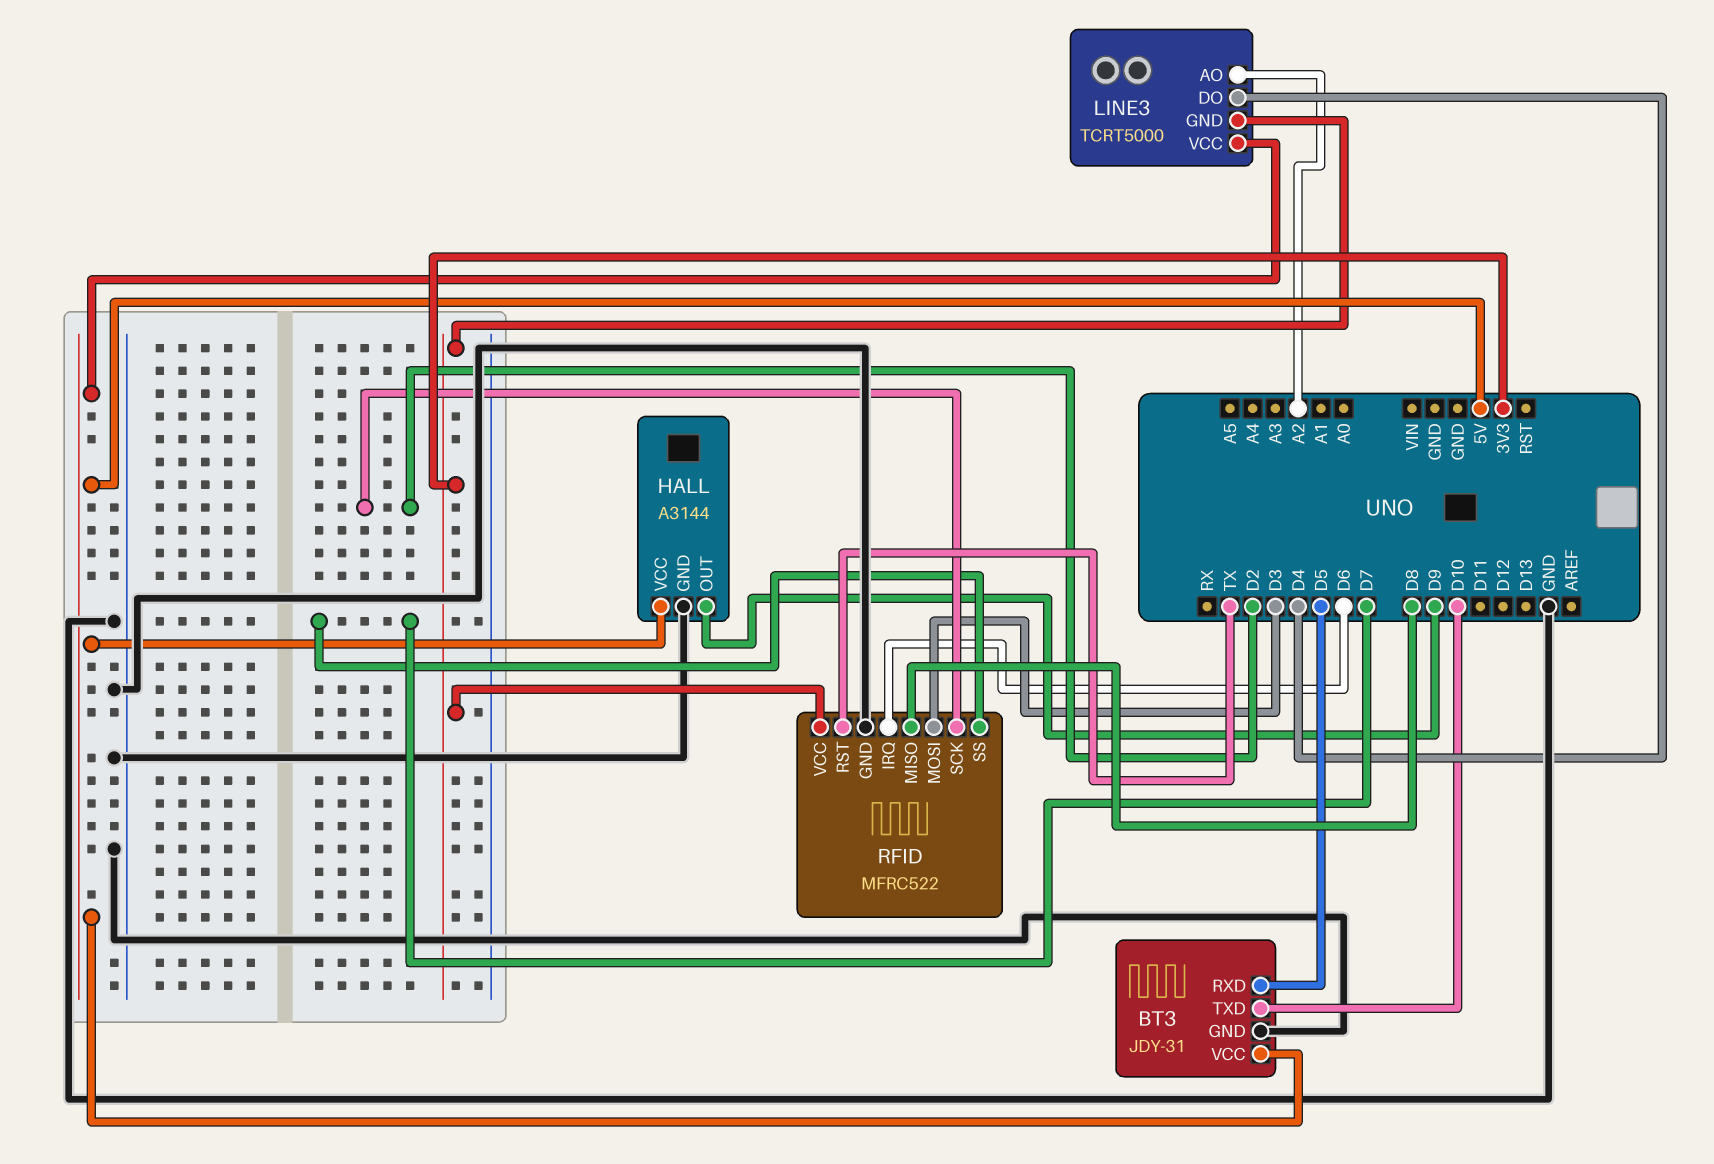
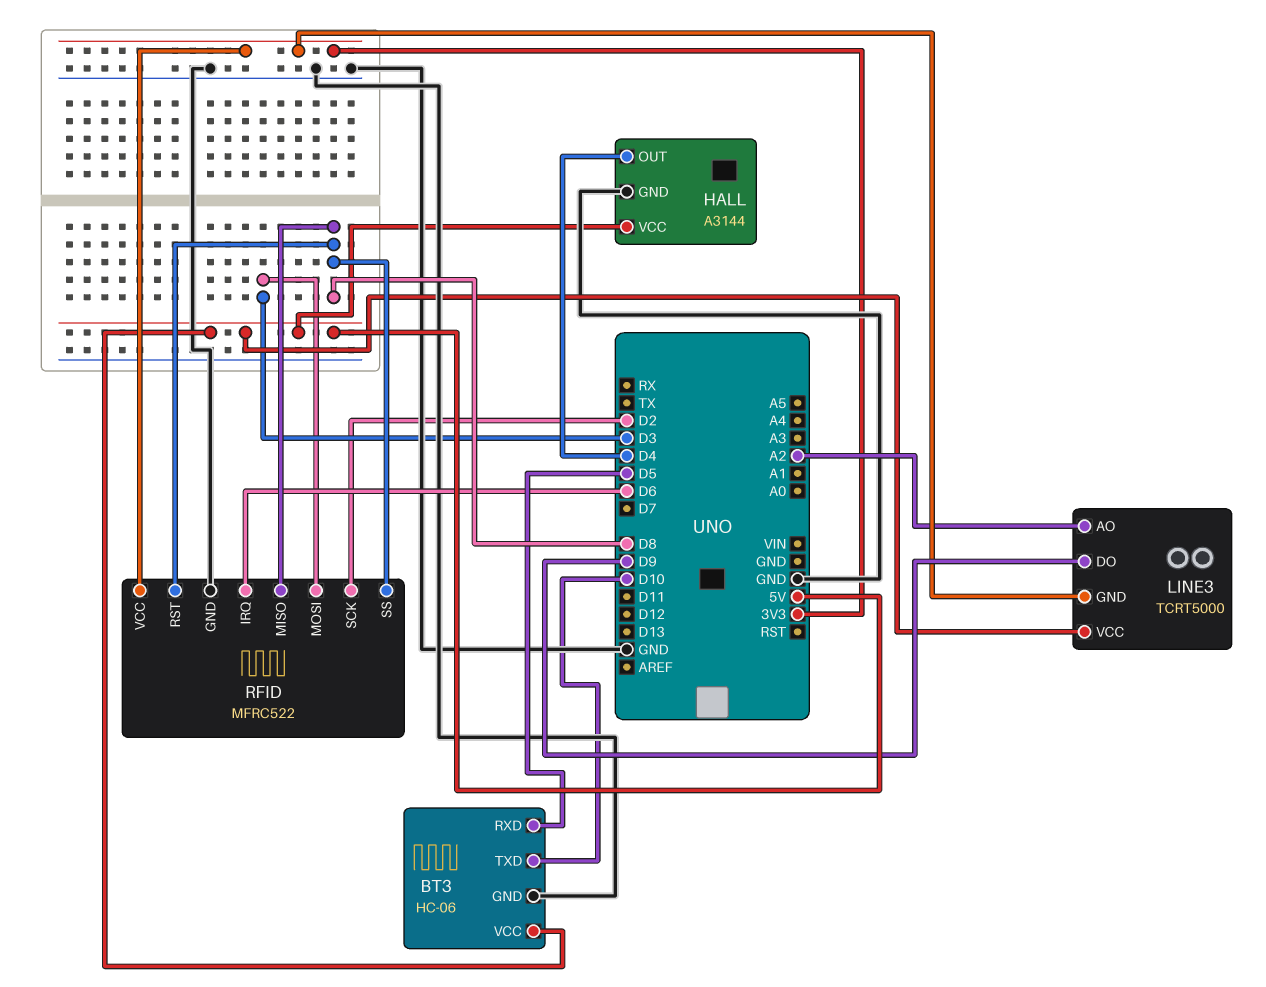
BT3: JDY-31 -> HC-06
HALL pin OUT: D9 -> D4
LINE3 pin DO: D4 -> D9
RFID pin RST: TX -> D8
RFID pin SS: D7 -> D8

